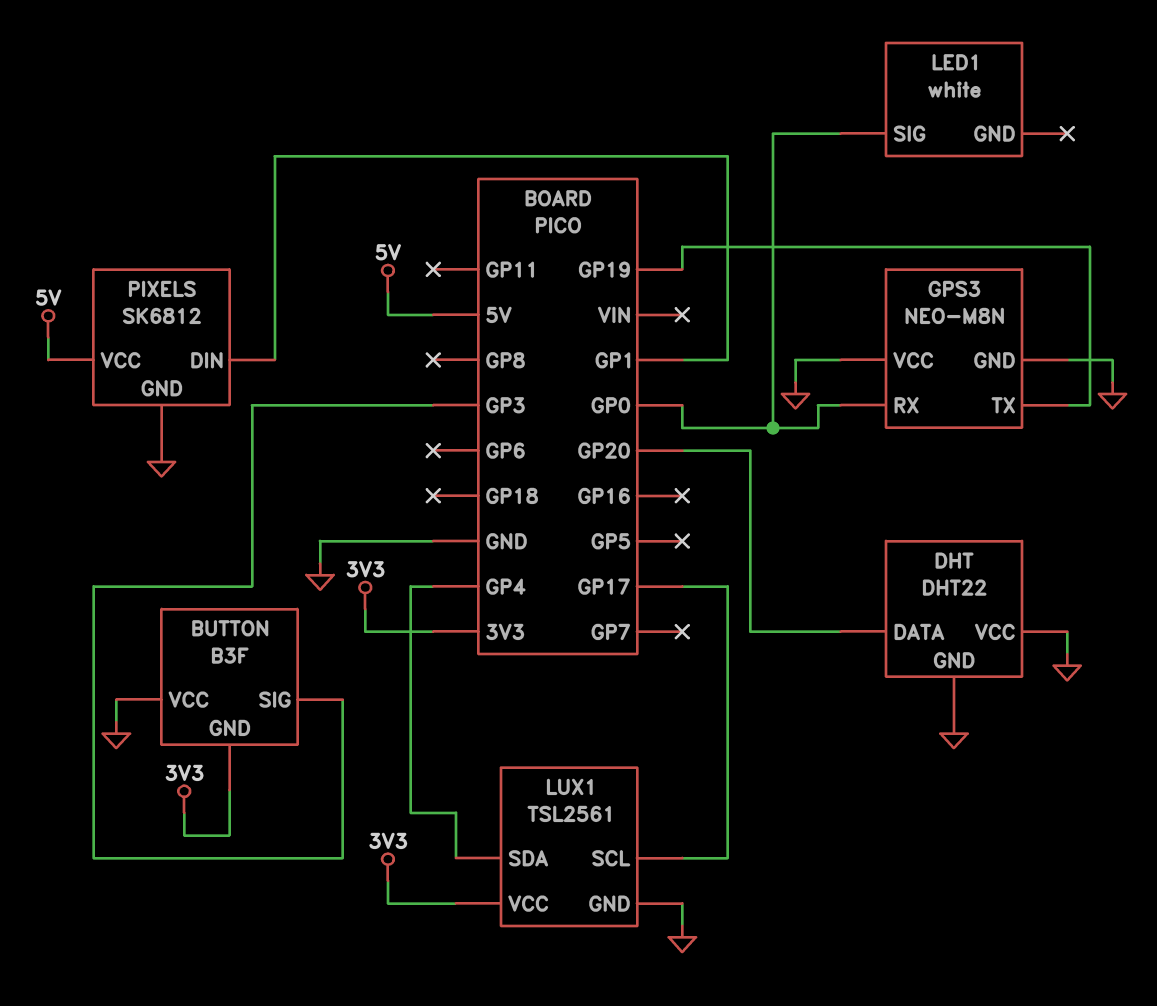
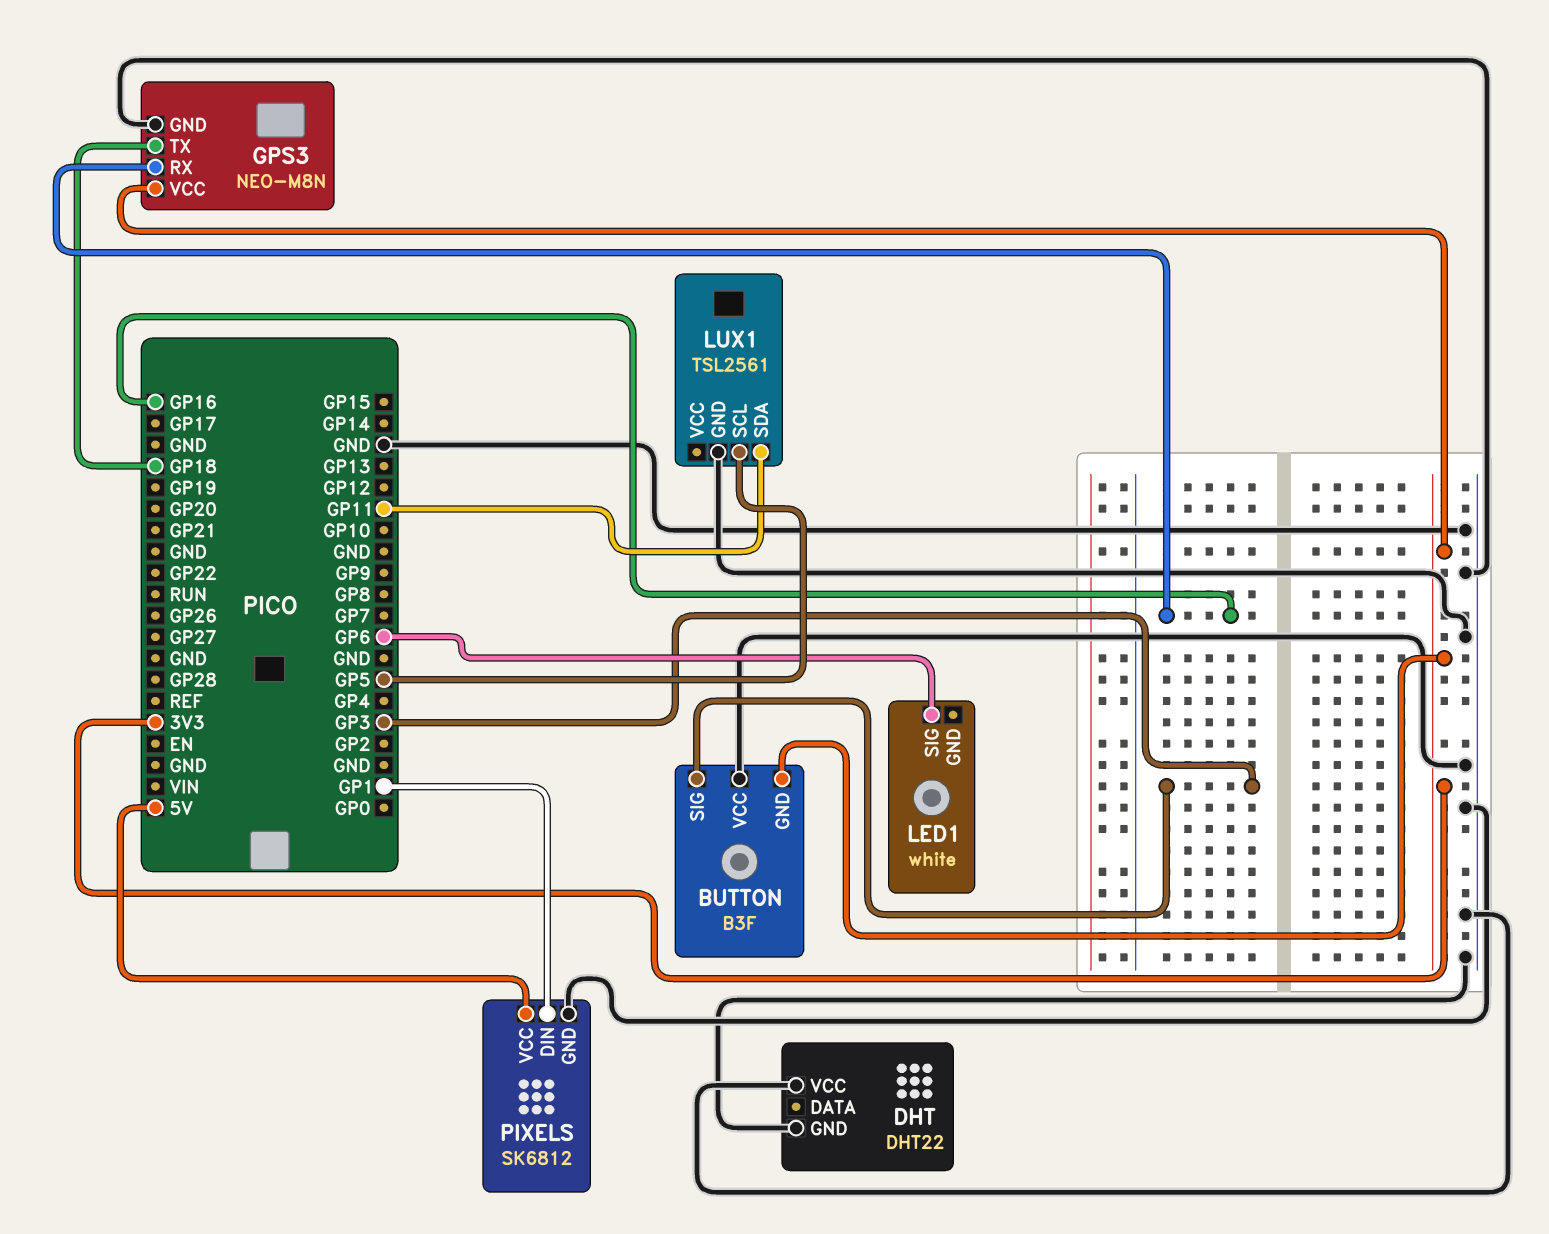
DHT pin DATA: GP20 -> none
GPS3 pin RX: GP0 -> GP16
GPS3 pin TX: GP19 -> GP18
GPS3 pin VCC: GND -> 3V3
LED1 pin SIG: GP0 -> GP6
LUX1 pin SCL: GP17 -> GP5
LUX1 pin SDA: GP4 -> GP11
LUX1 pin VCC: 3V3 -> none

